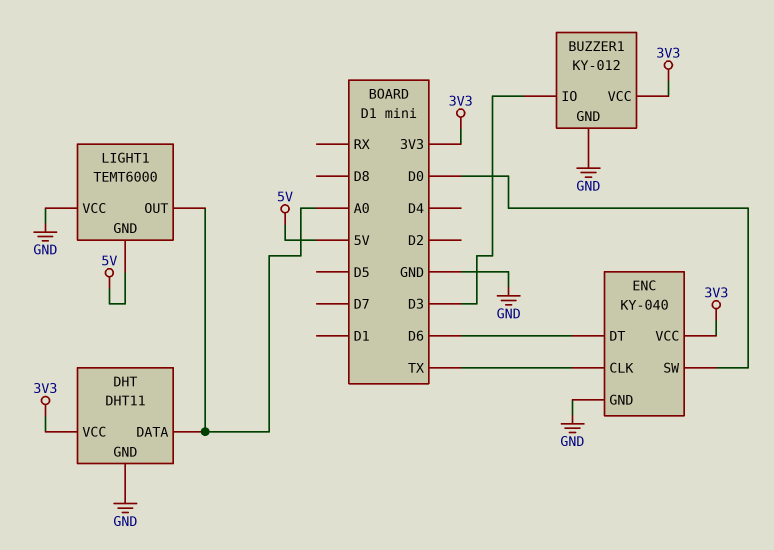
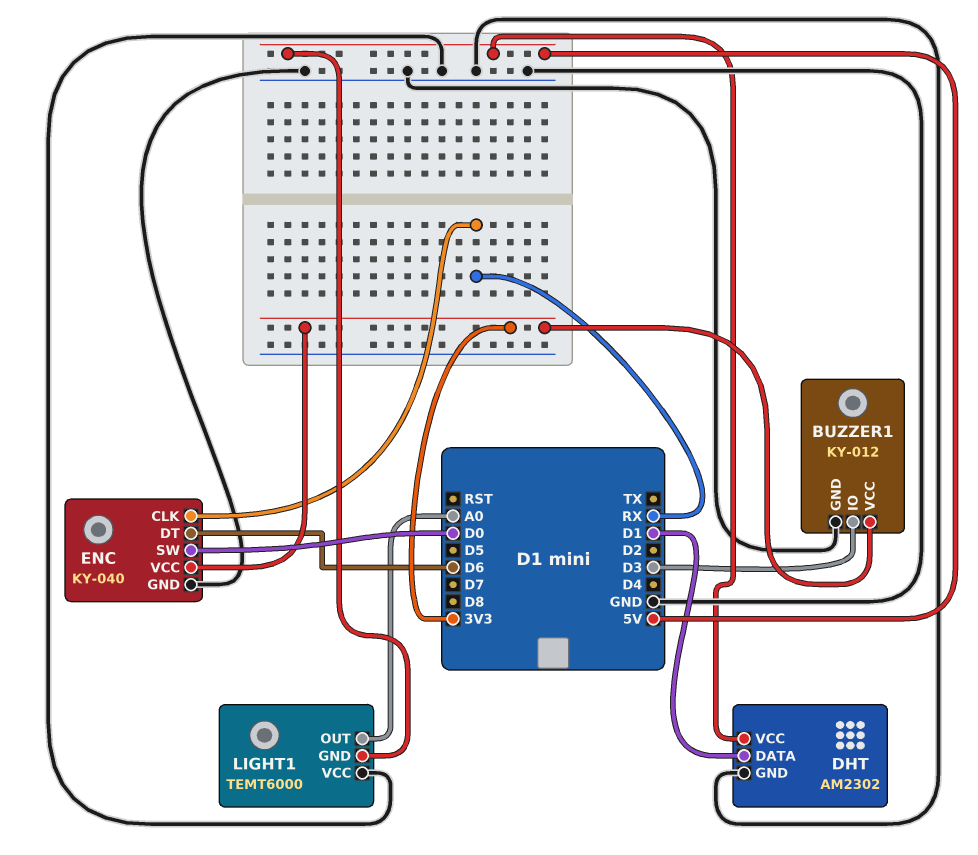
DHT: DHT11 -> AM2302
DHT pin DATA: A0 -> D1
DHT pin VCC: 3V3 -> 5V
ENC pin CLK: TX -> RX

